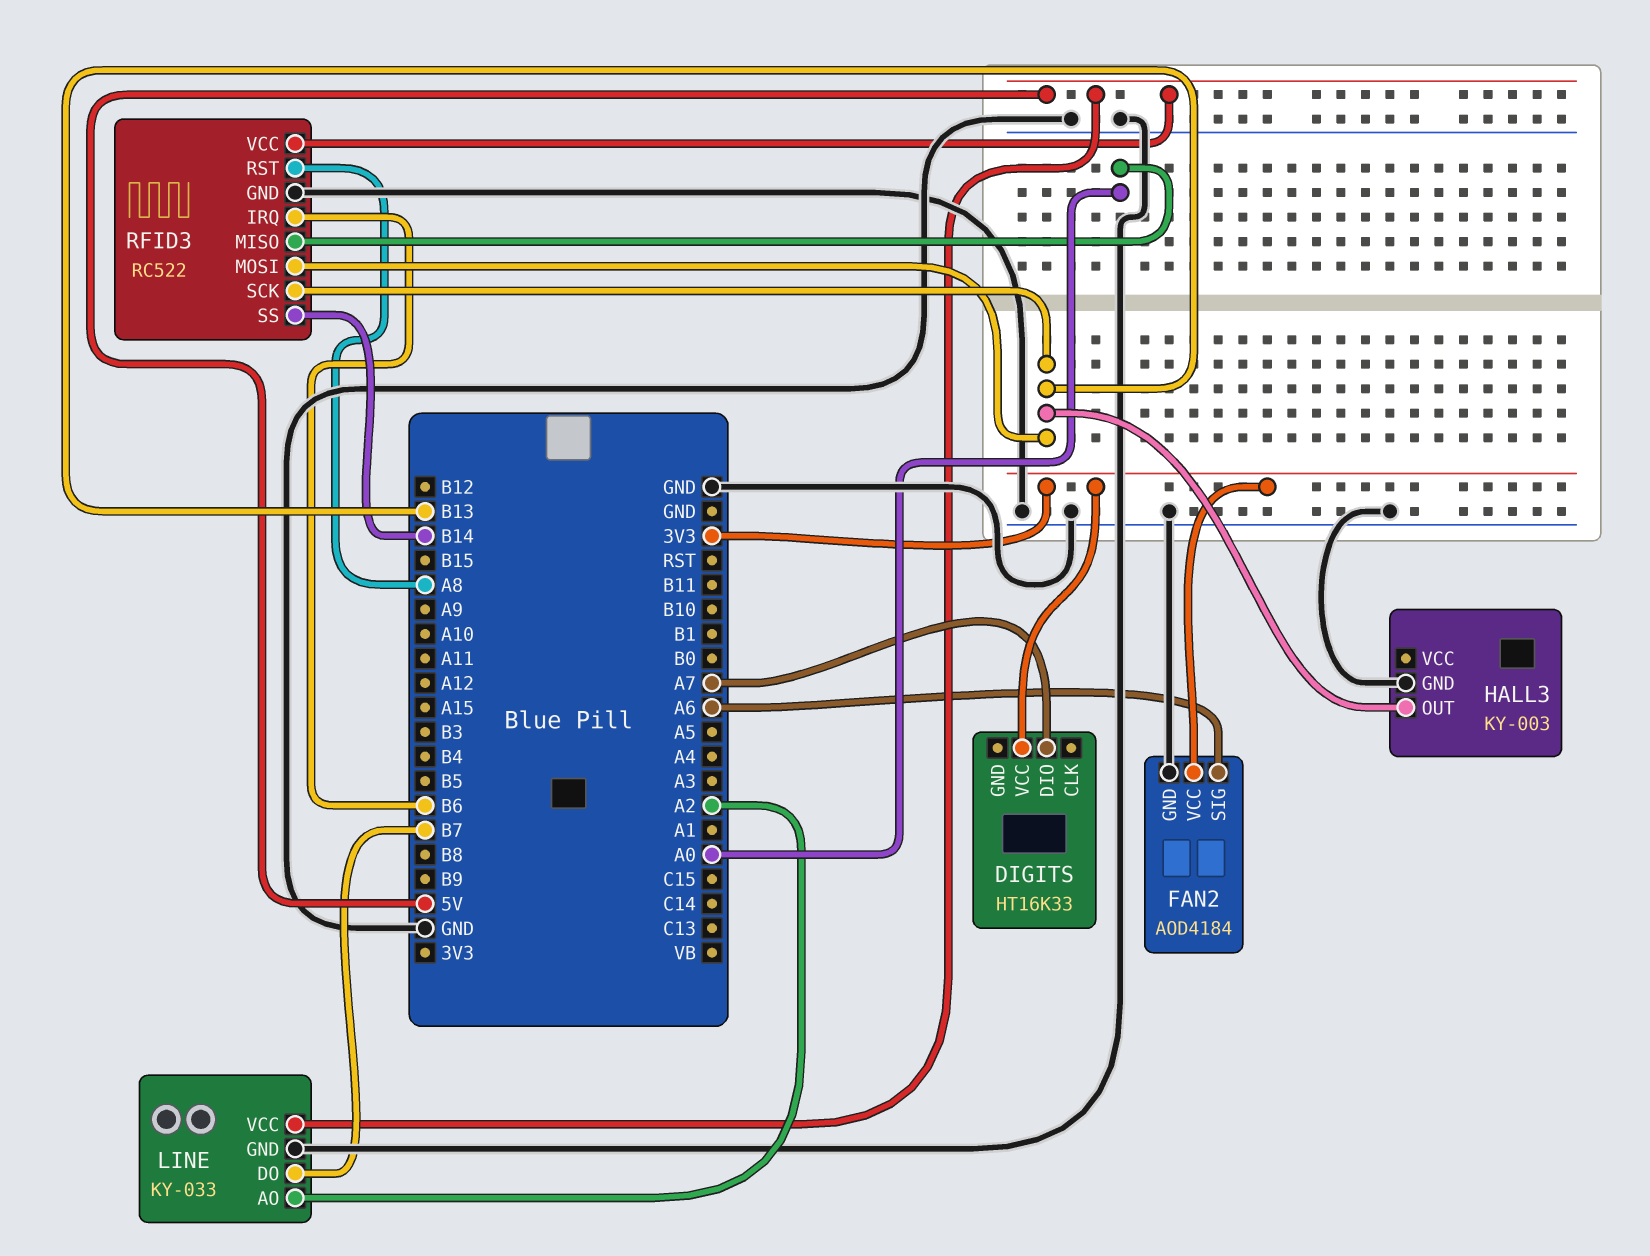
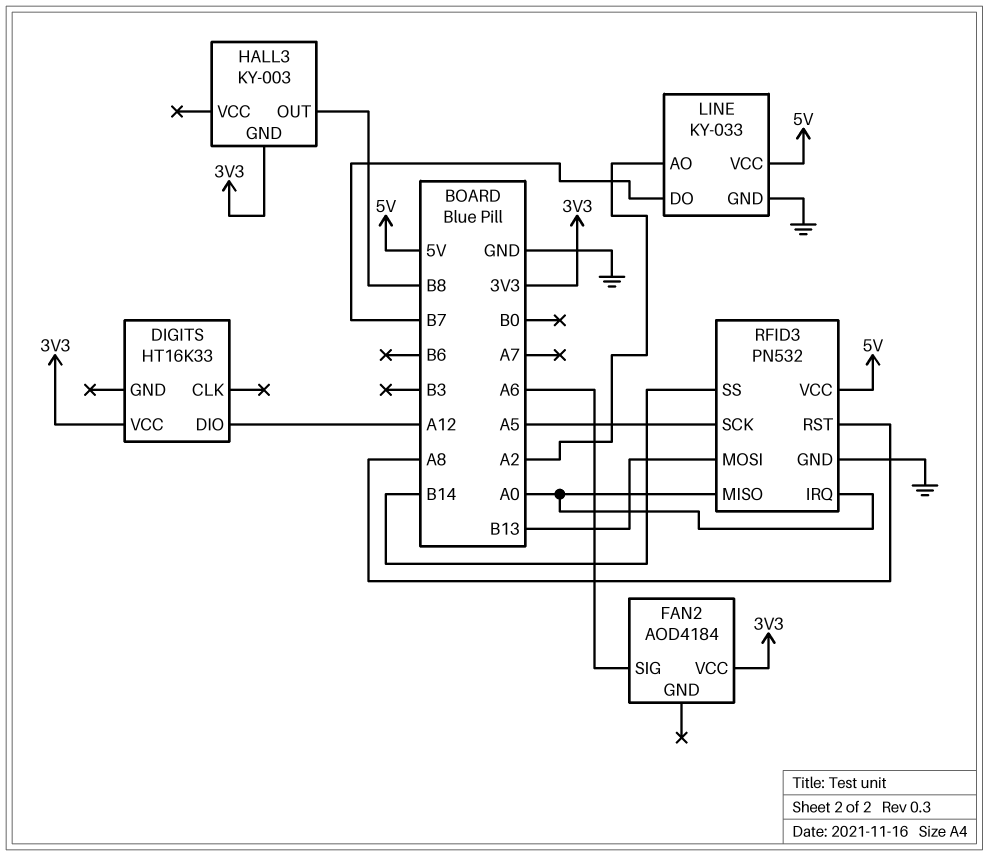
DIGITS pin DIO: A7 -> A12
FAN2 pin GND: GND -> none
HALL3 pin GND: GND -> 3V3
HALL3 pin OUT: B13 -> B8
RFID3: RC522 -> PN532
RFID3 pin IRQ: B6 -> A0
RFID3 pin SCK: B13 -> A5

